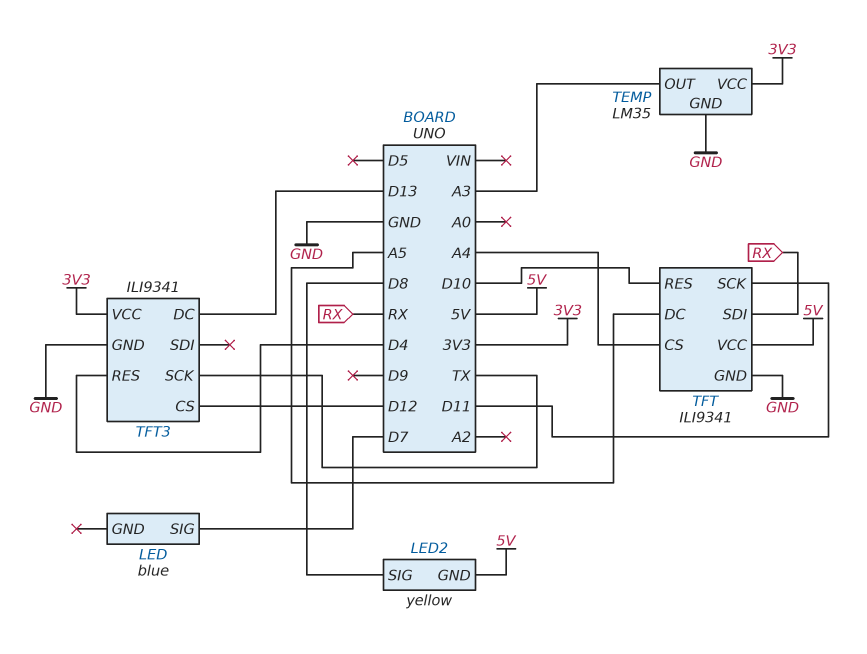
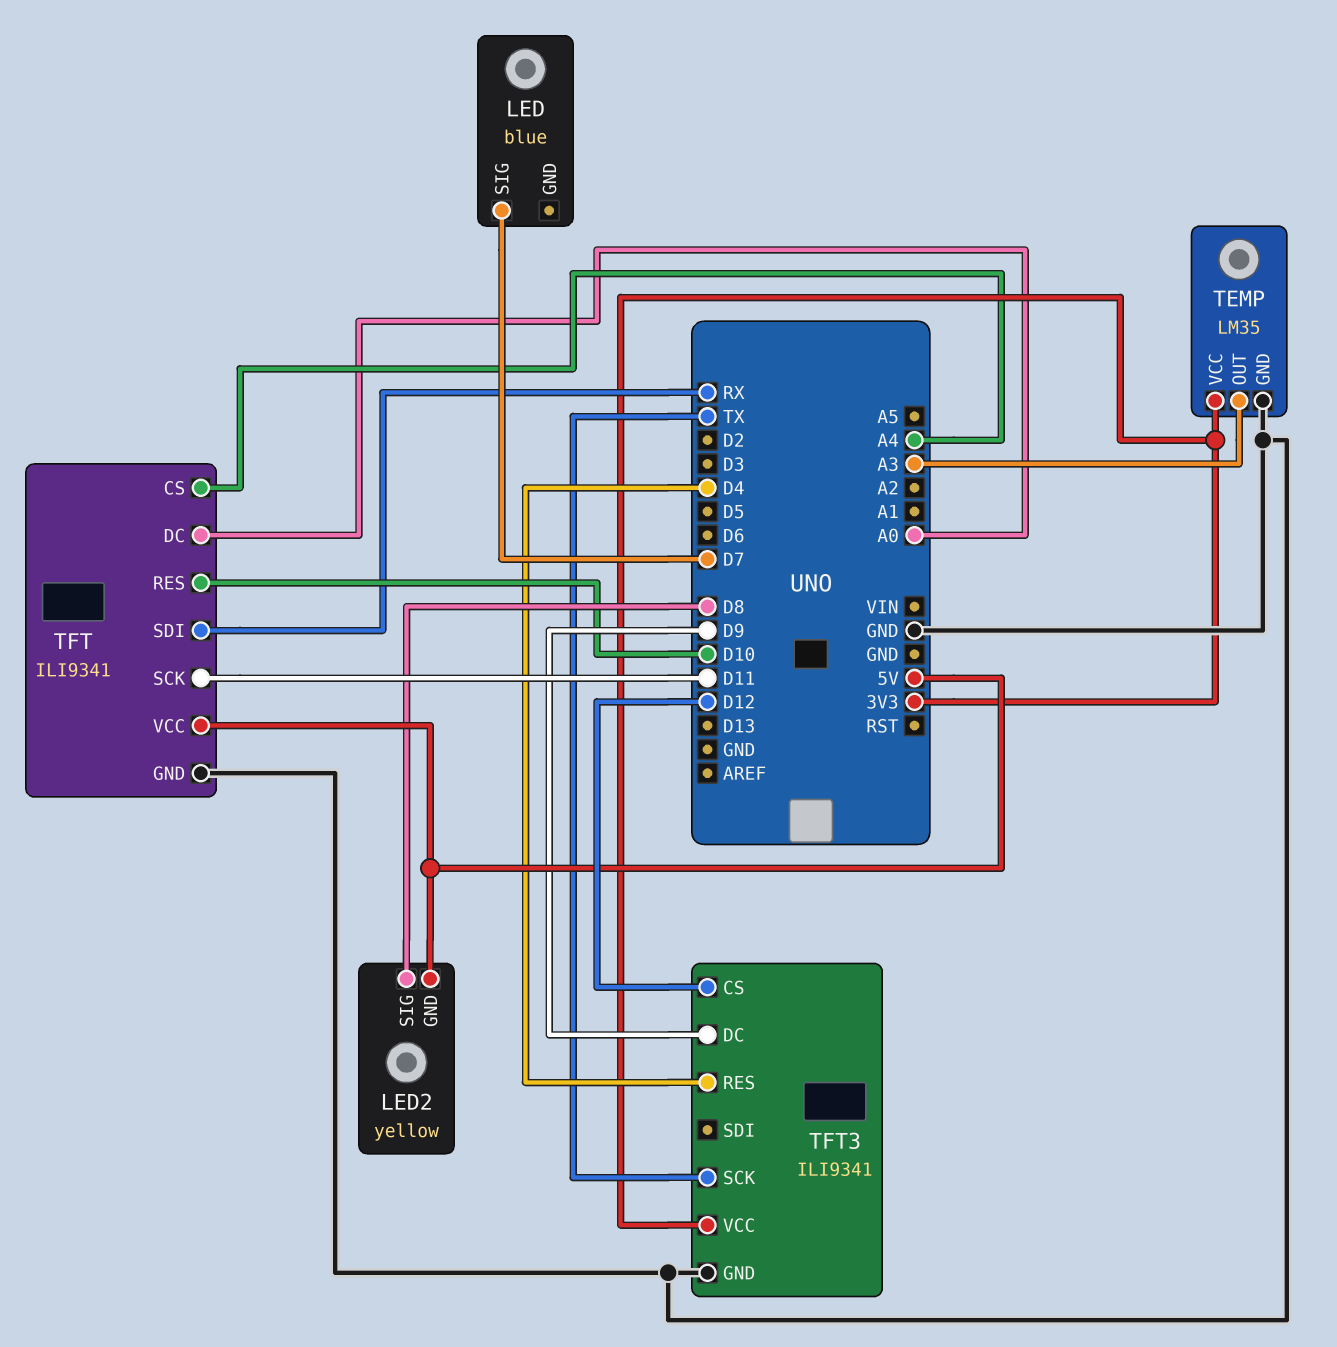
TFT pin DC: A5 -> A0
TFT3 pin DC: D13 -> D9

